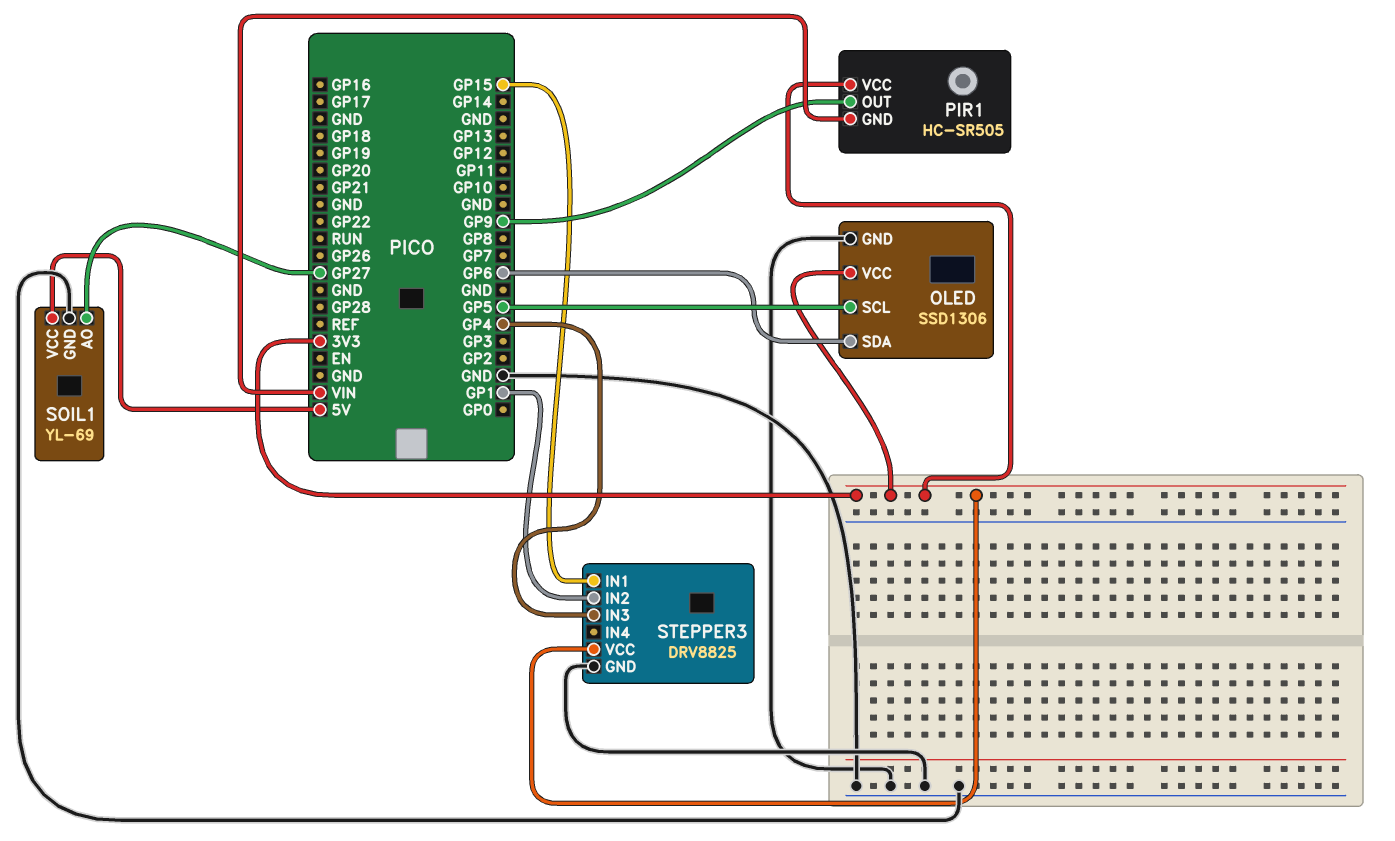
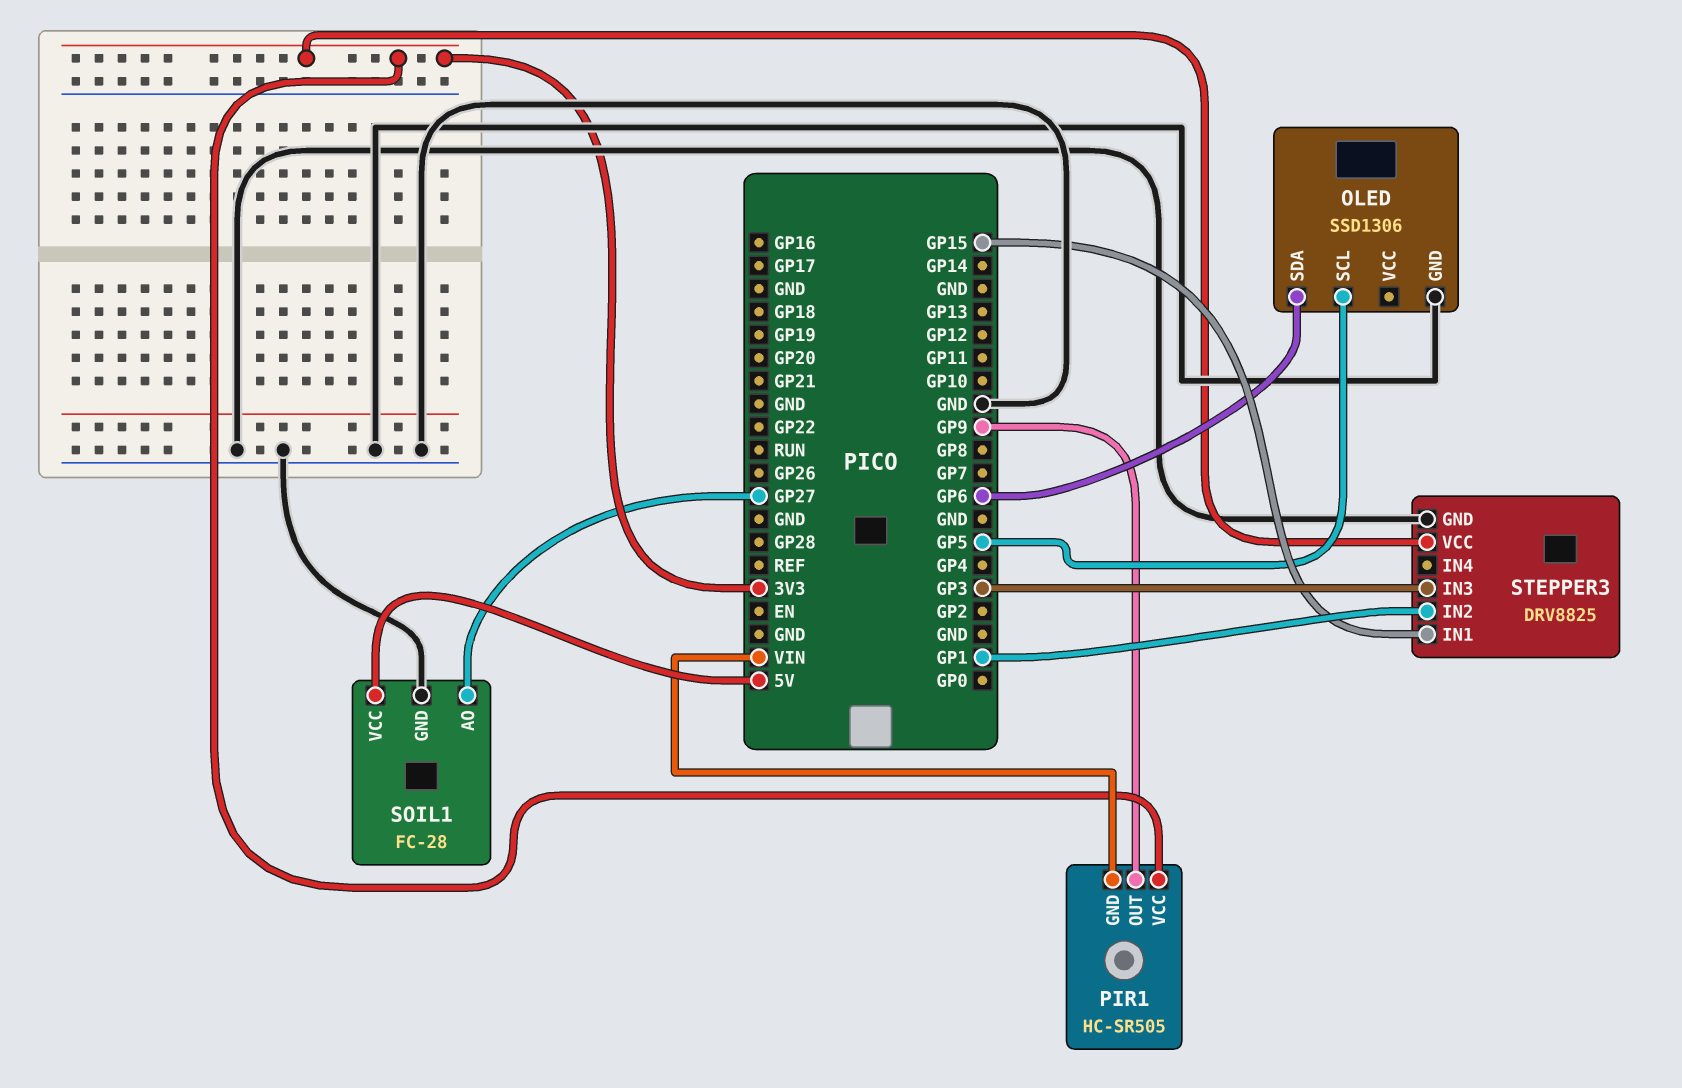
OLED pin VCC: 3V3 -> none
SOIL1: YL-69 -> FC-28
STEPPER3 pin IN3: GP4 -> GP3

